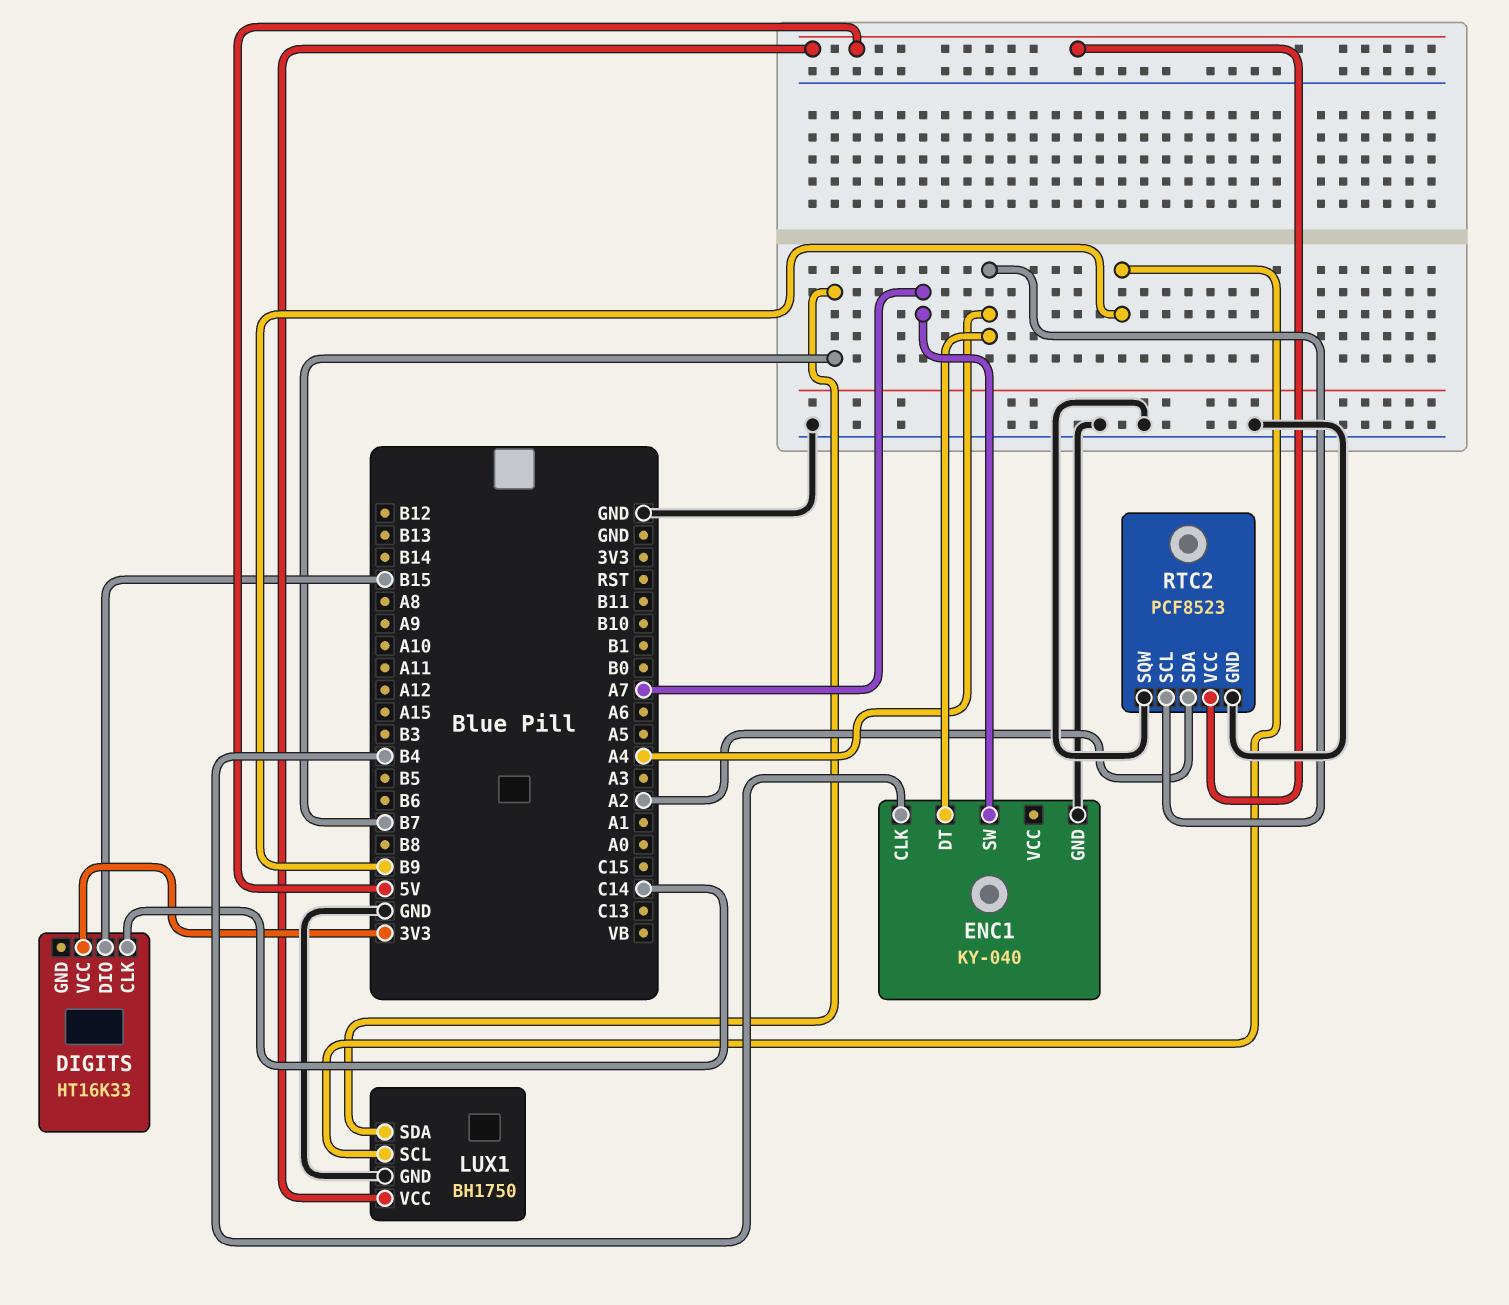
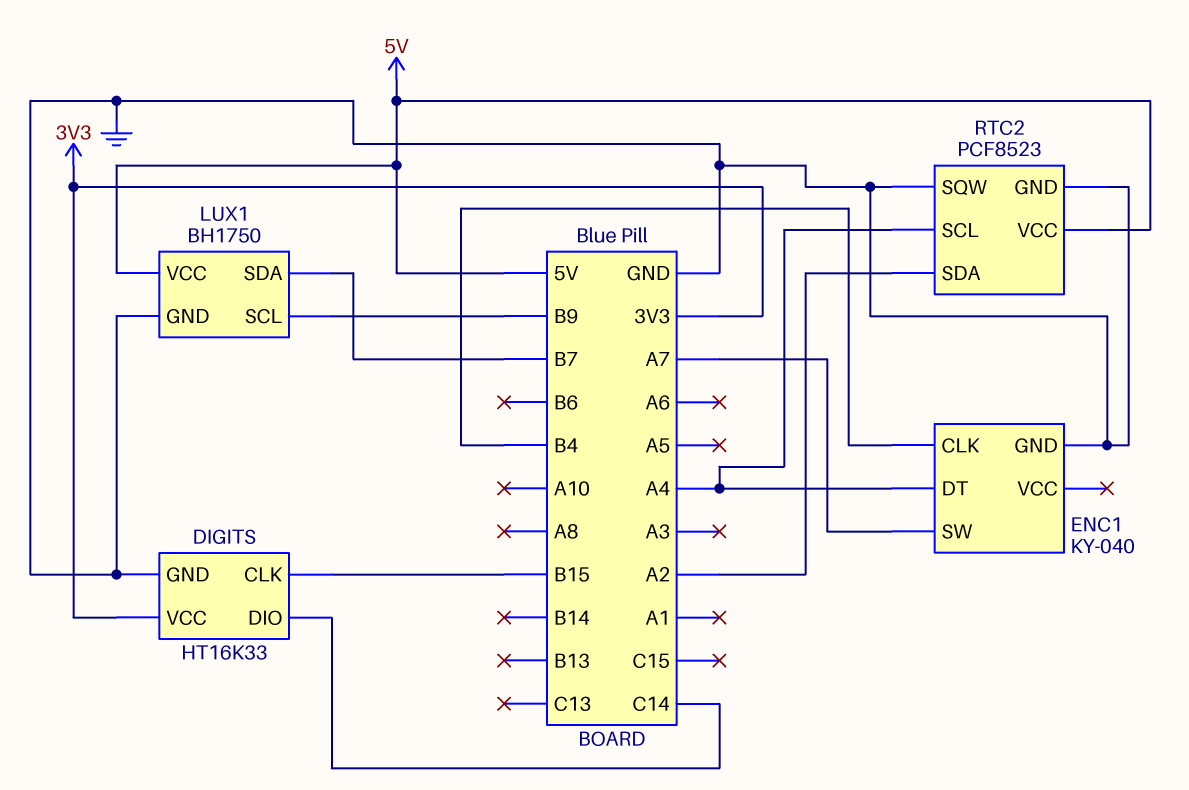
DIGITS pin CLK: C14 -> B15
DIGITS pin DIO: B15 -> C14
DIGITS pin GND: none -> GND

